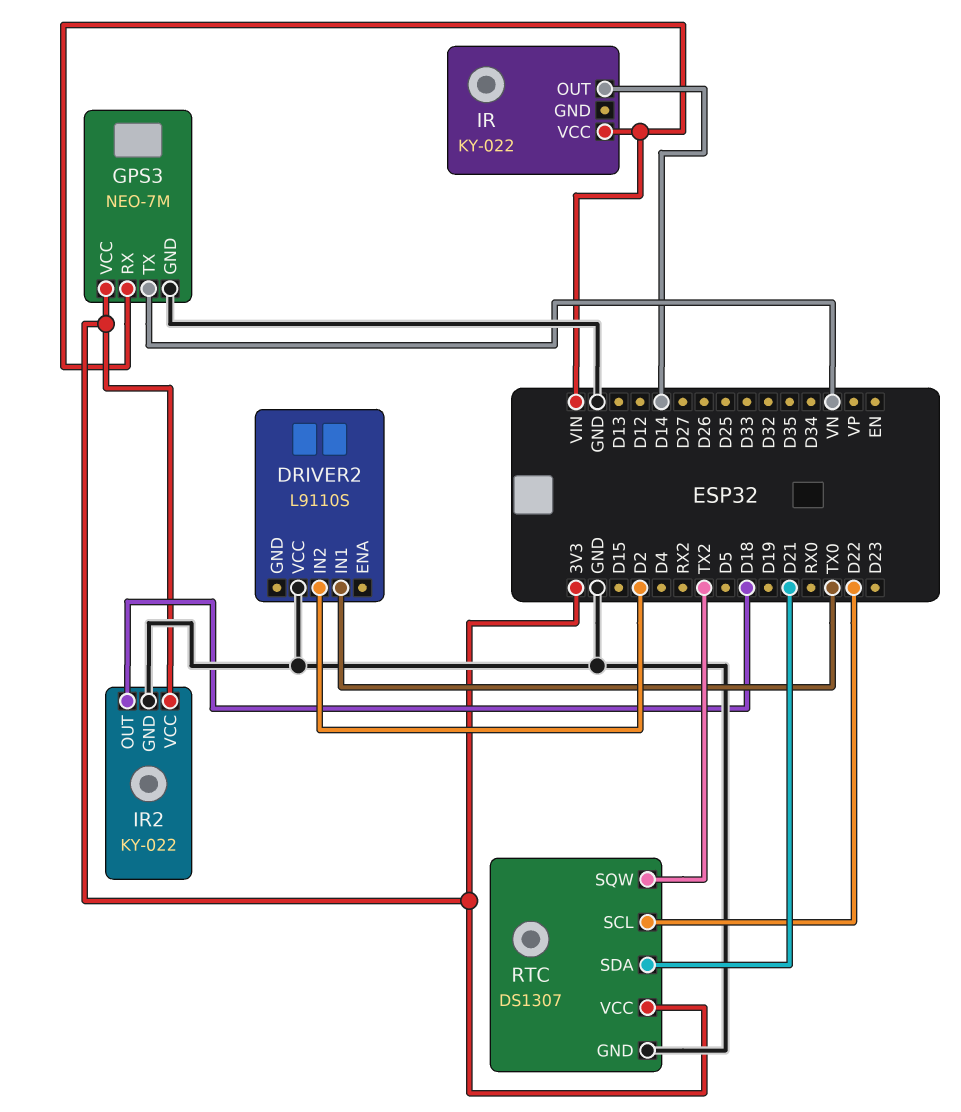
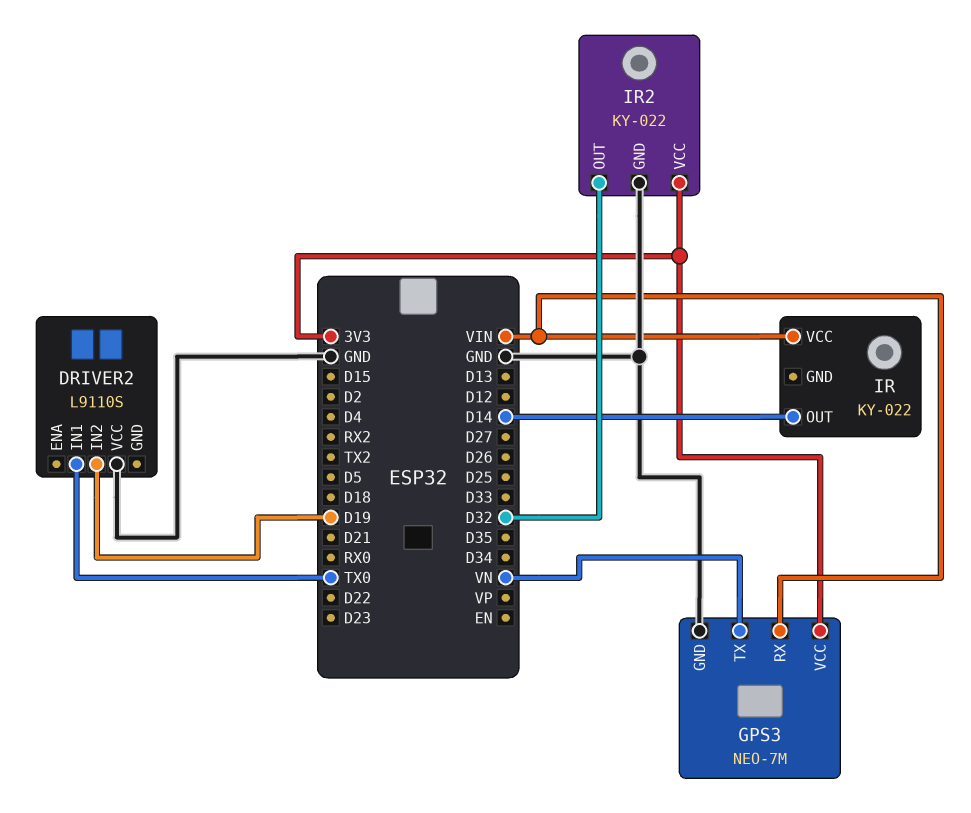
DRIVER2 pin IN2: D2 -> D19
IR2 pin OUT: D18 -> D32
RTC: DS1307 -> none
RTC pin GND: GND -> none
RTC pin SCL: D22 -> none
RTC pin SDA: D21 -> none
RTC pin SQW: TX2 -> none
RTC pin VCC: 3V3 -> none

